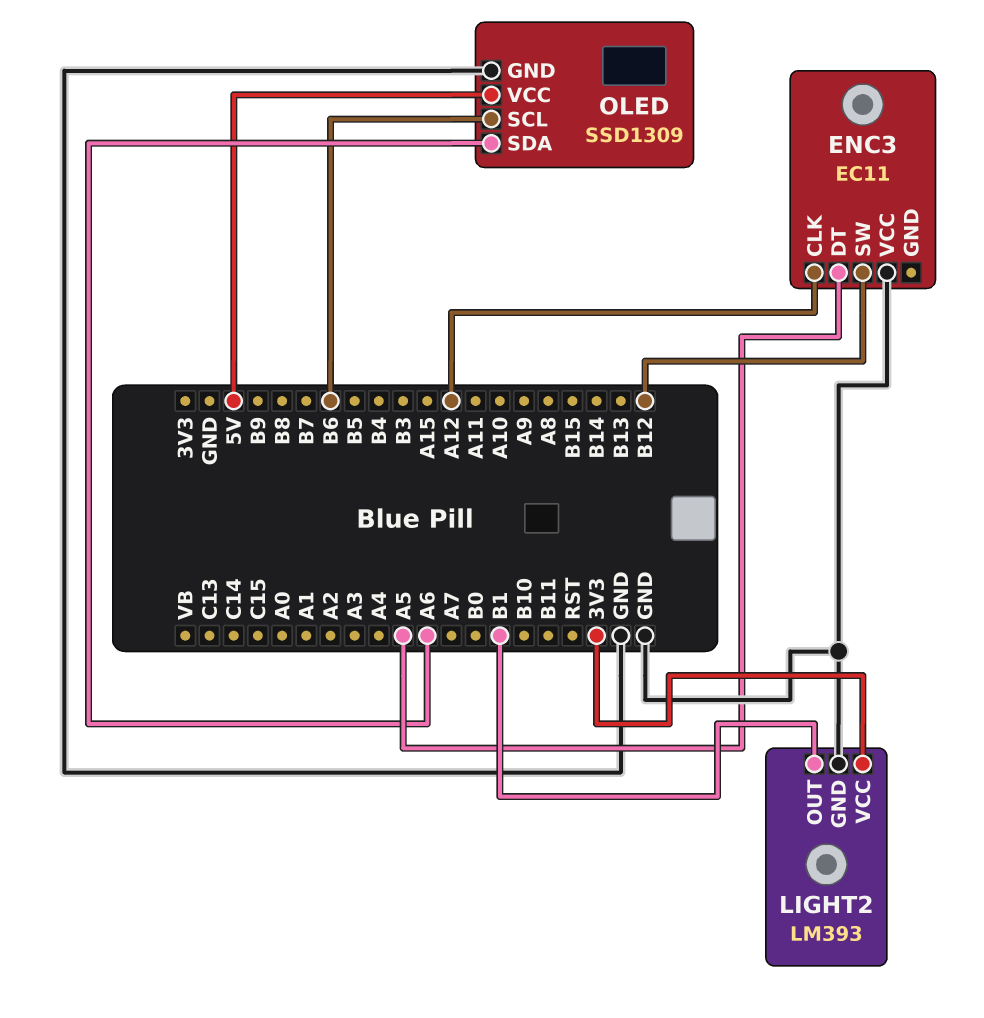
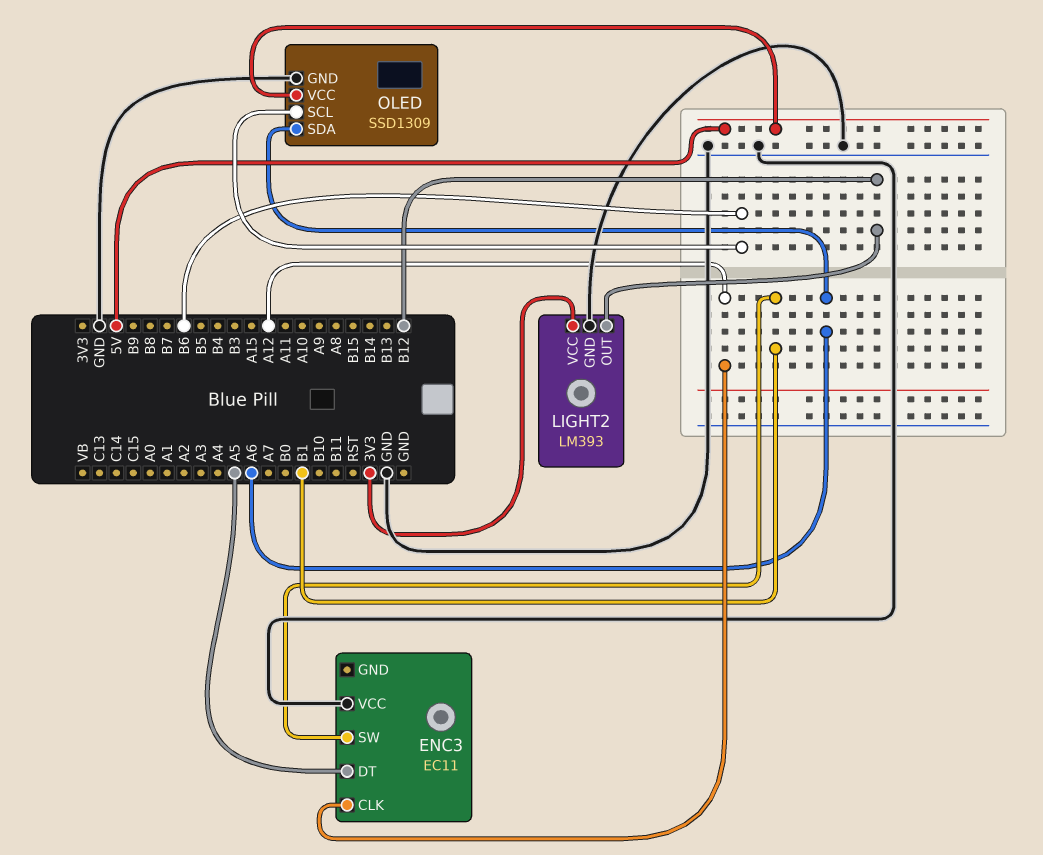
ENC3 pin SW: B12 -> B1
LIGHT2 pin OUT: B1 -> B12

